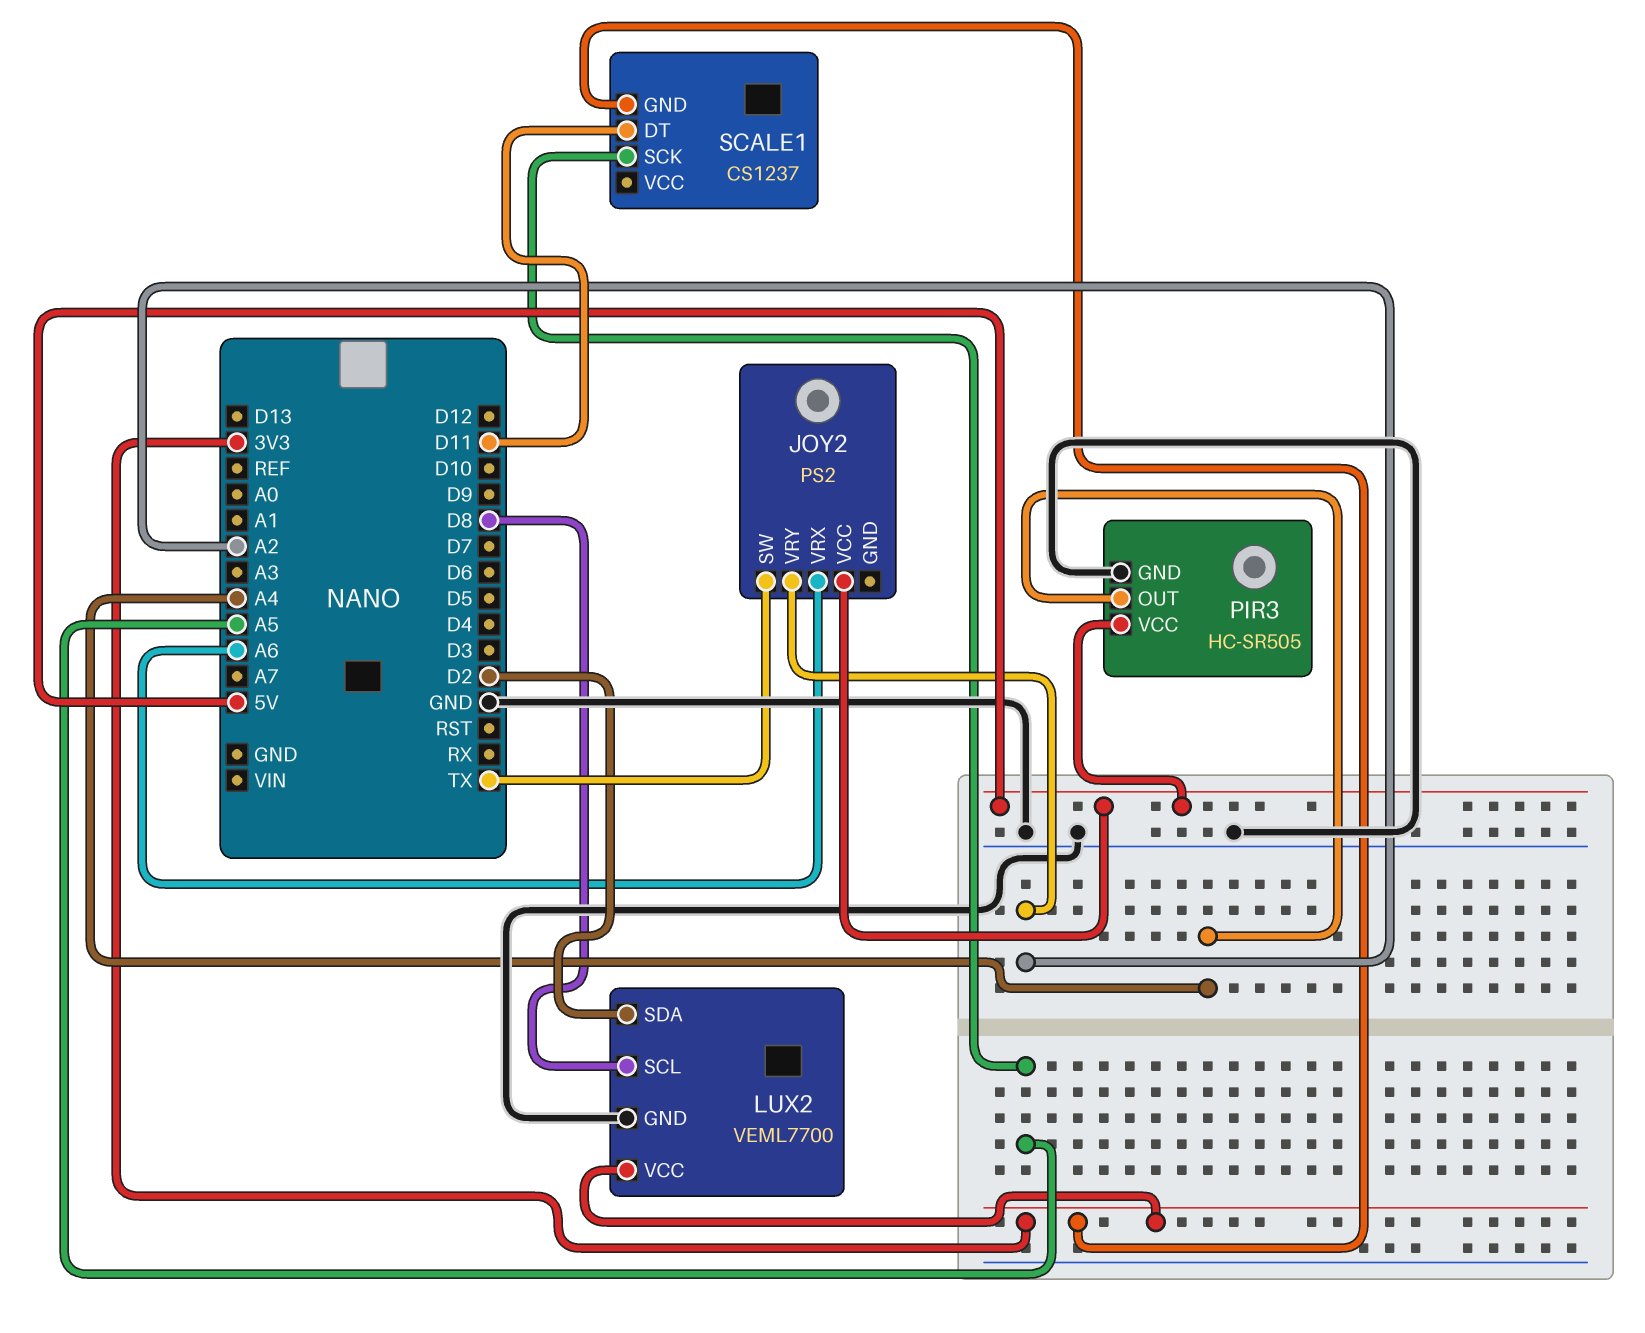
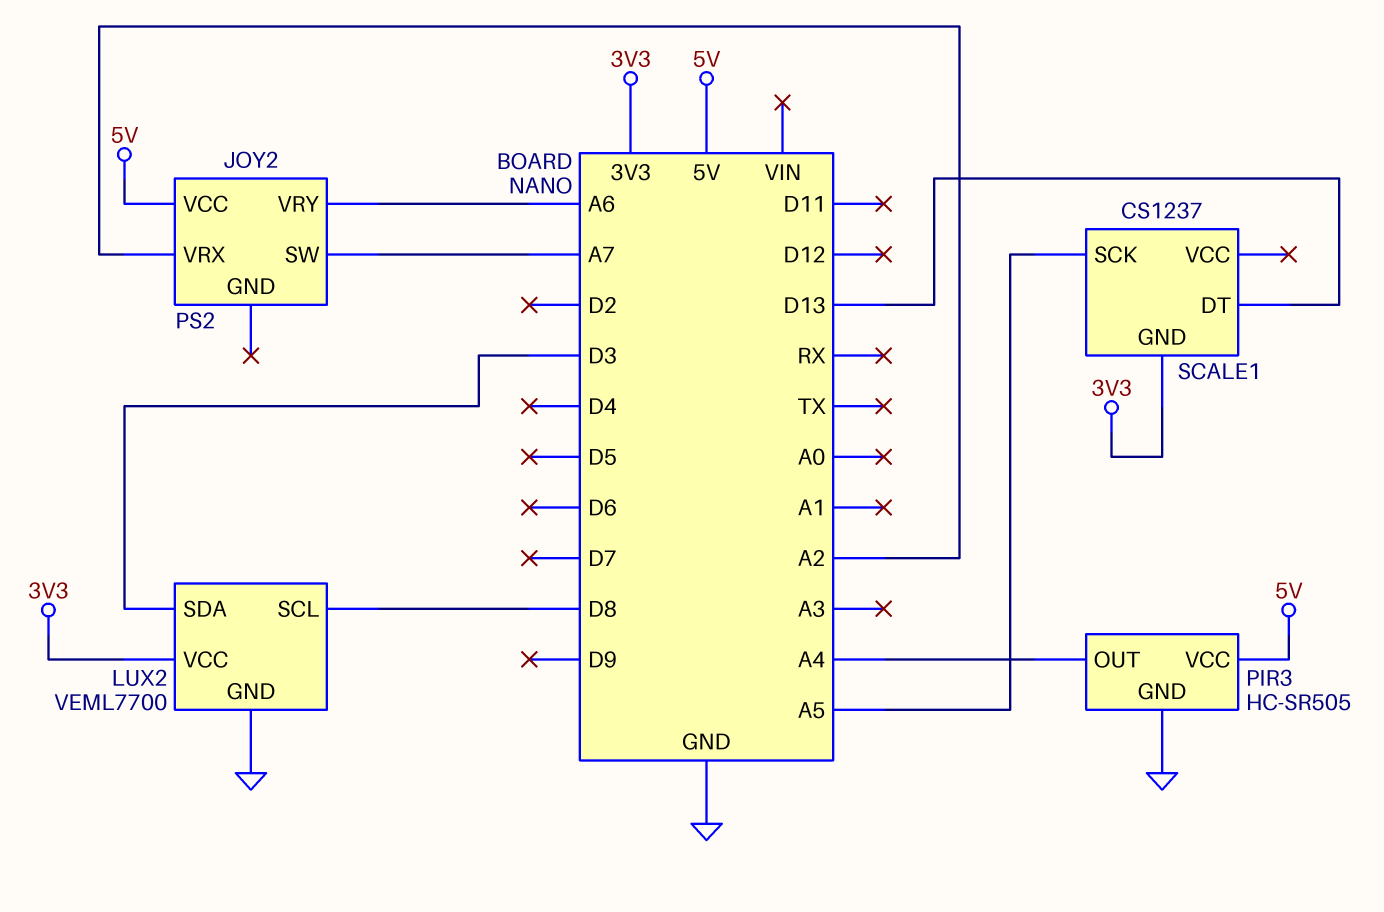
JOY2 pin SW: TX -> A7
JOY2 pin VRX: A6 -> A2
JOY2 pin VRY: A2 -> A6
LUX2 pin SDA: D2 -> D3
SCALE1 pin DT: D11 -> D13

